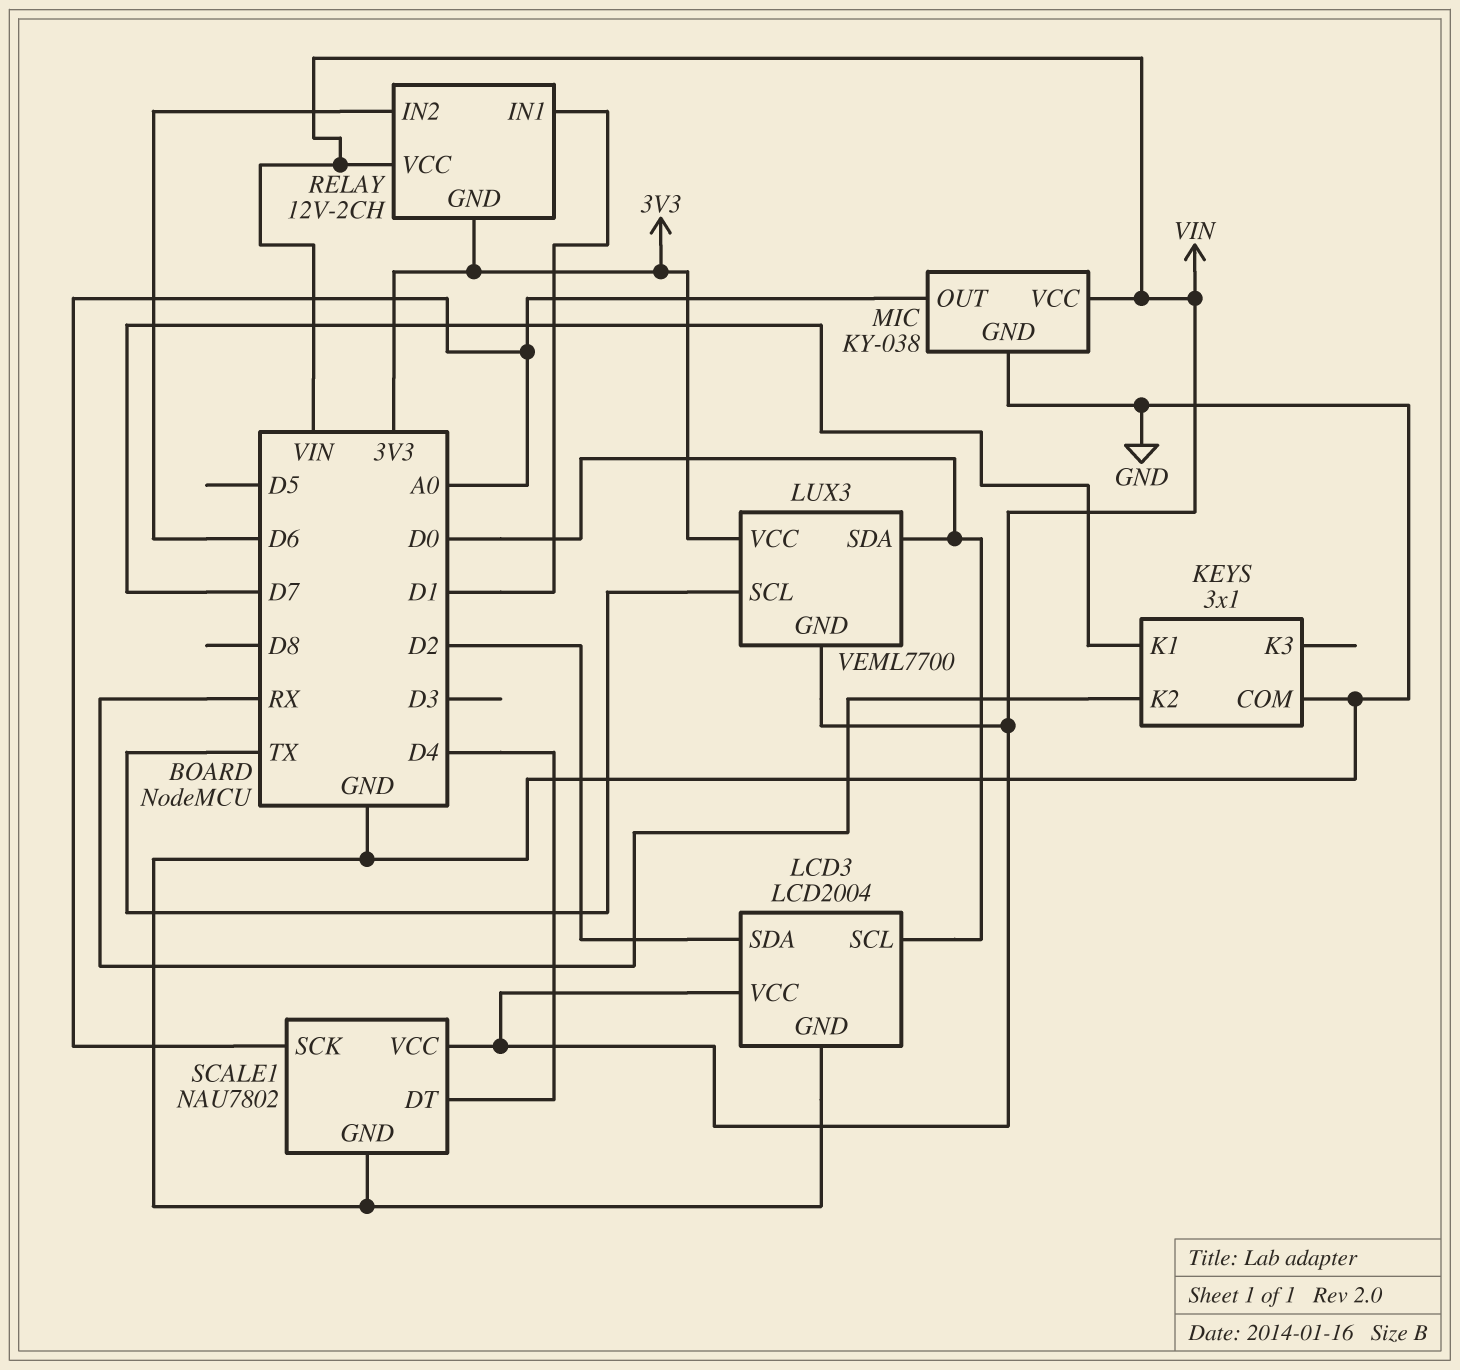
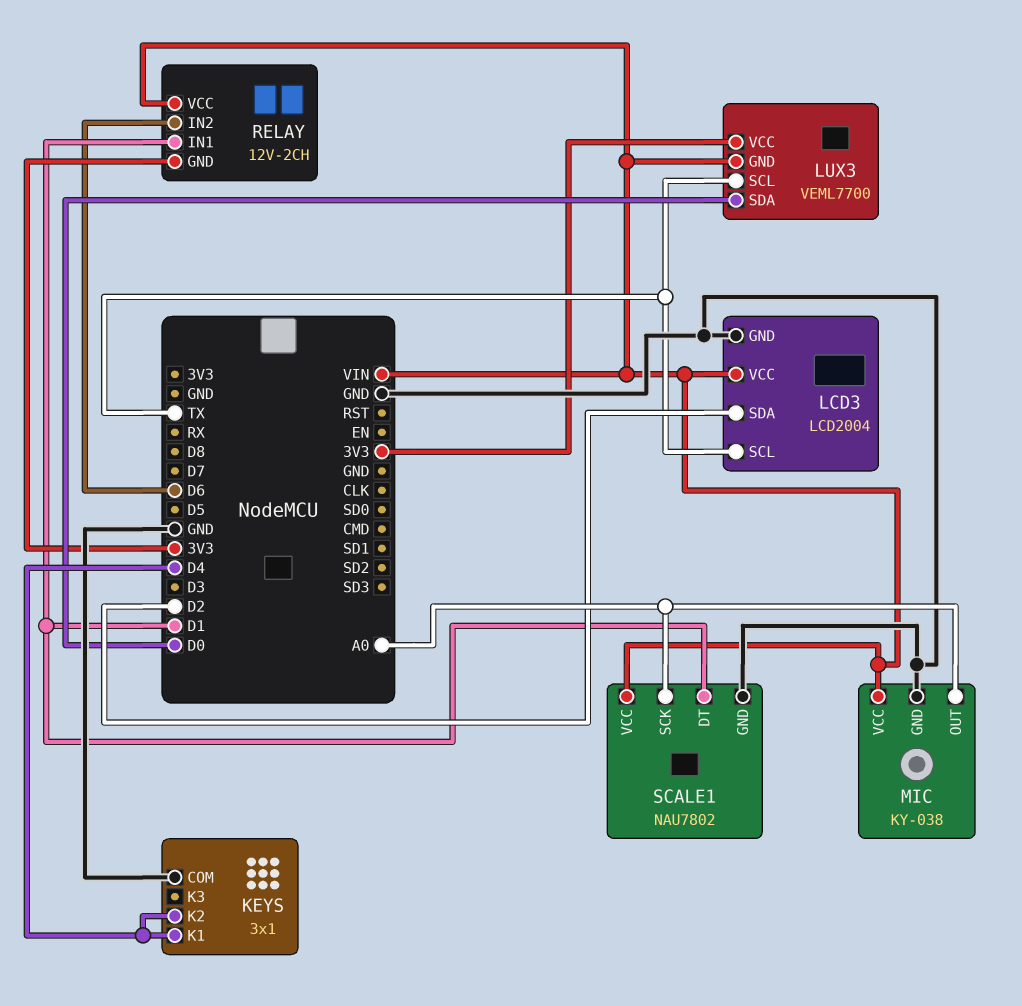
KEYS pin K1: D7 -> D4
KEYS pin K2: RX -> D4
LCD3 pin SCL: D0 -> TX
SCALE1 pin DT: D4 -> D1

